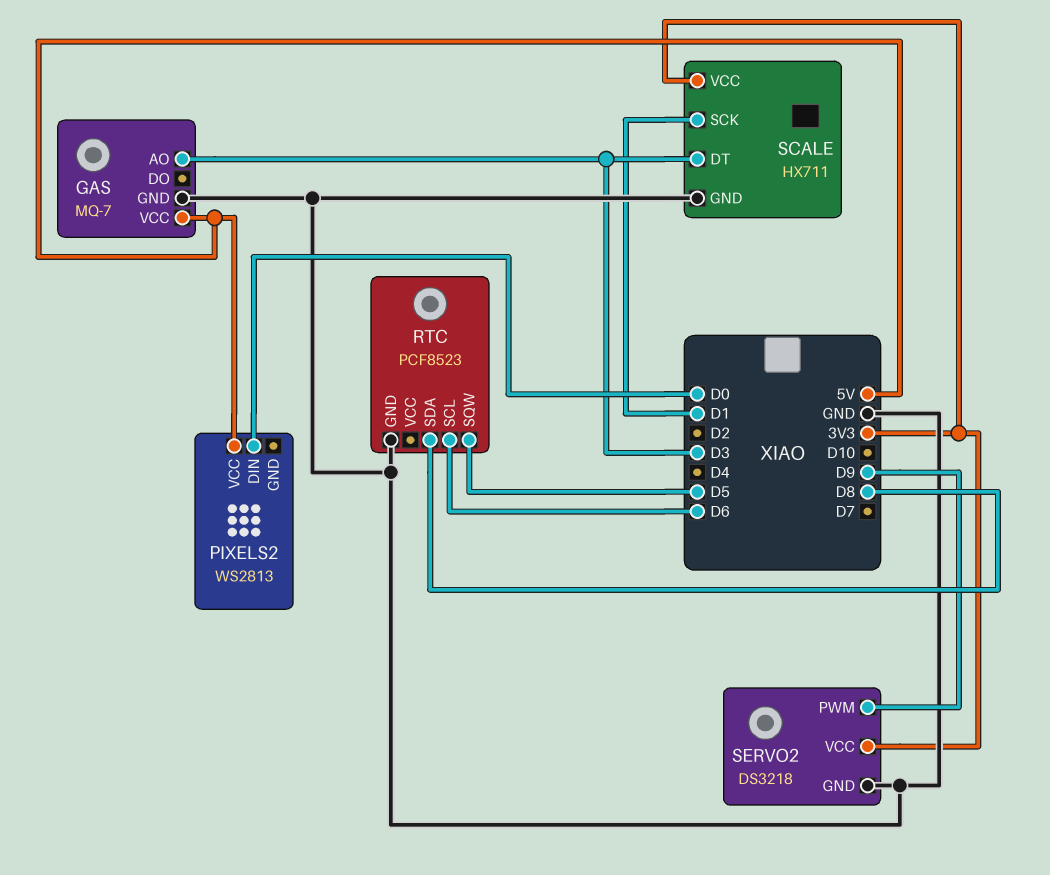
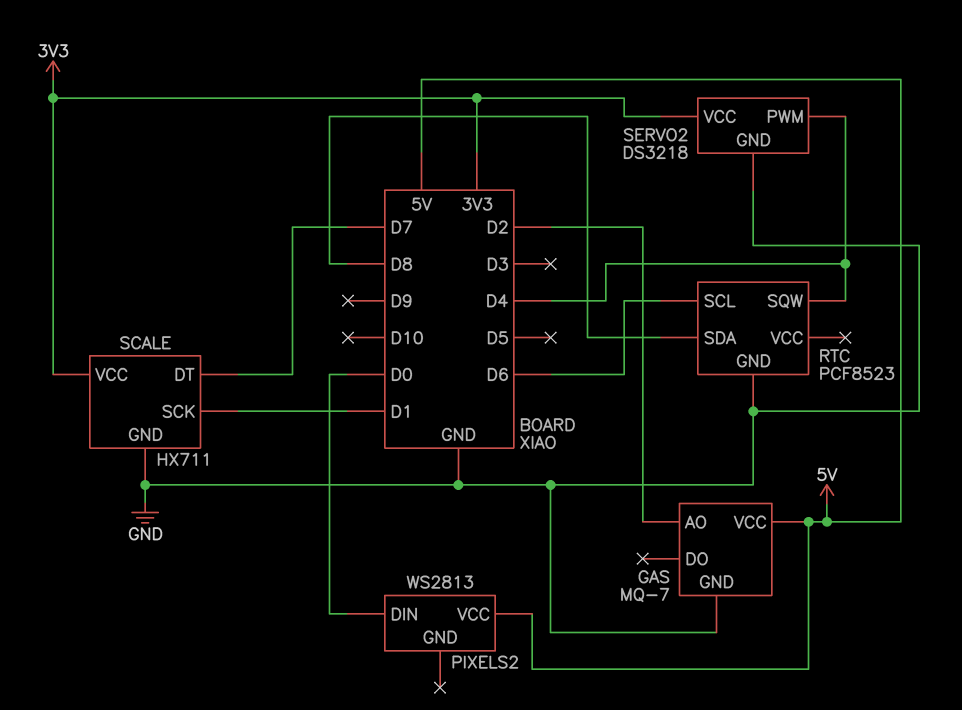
GAS pin AO: D3 -> D2
RTC pin SQW: D5 -> D4
SCALE pin DT: D3 -> D7
SERVO2 pin PWM: D9 -> D4

